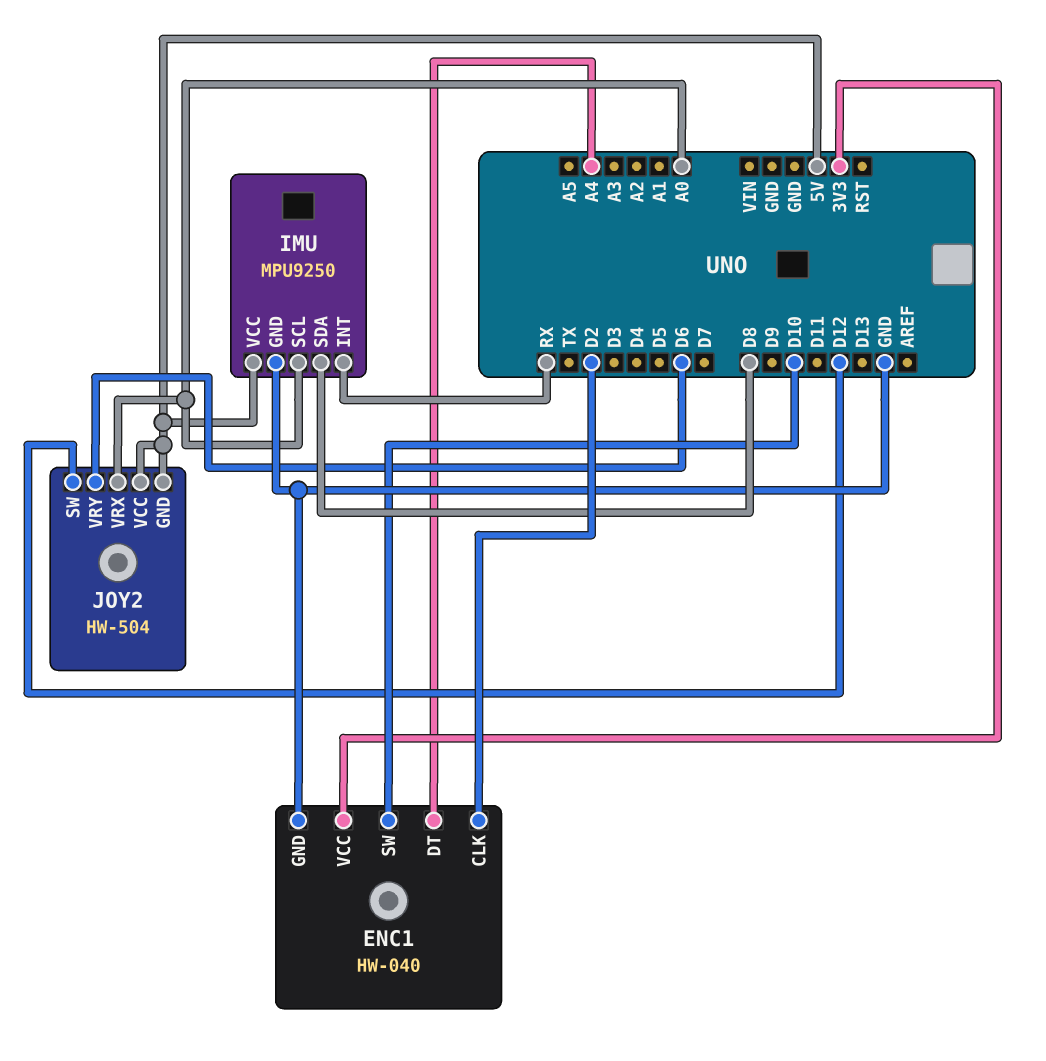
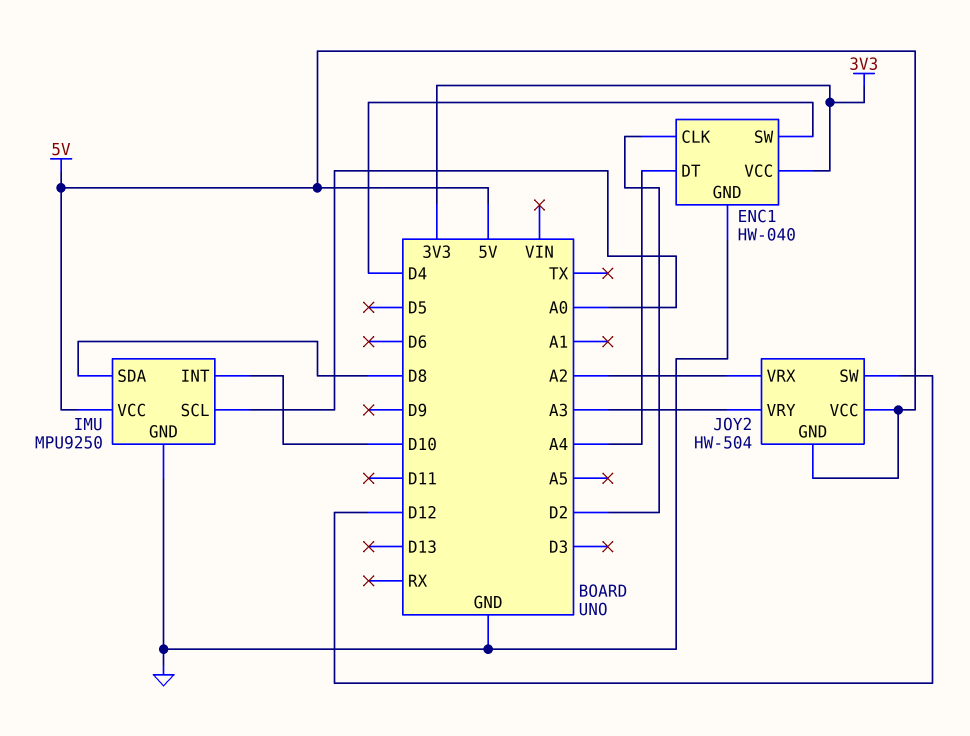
ENC1 pin SW: D10 -> D4
IMU pin INT: RX -> D10
JOY2 pin VRX: A0 -> A2
JOY2 pin VRY: D6 -> A3

